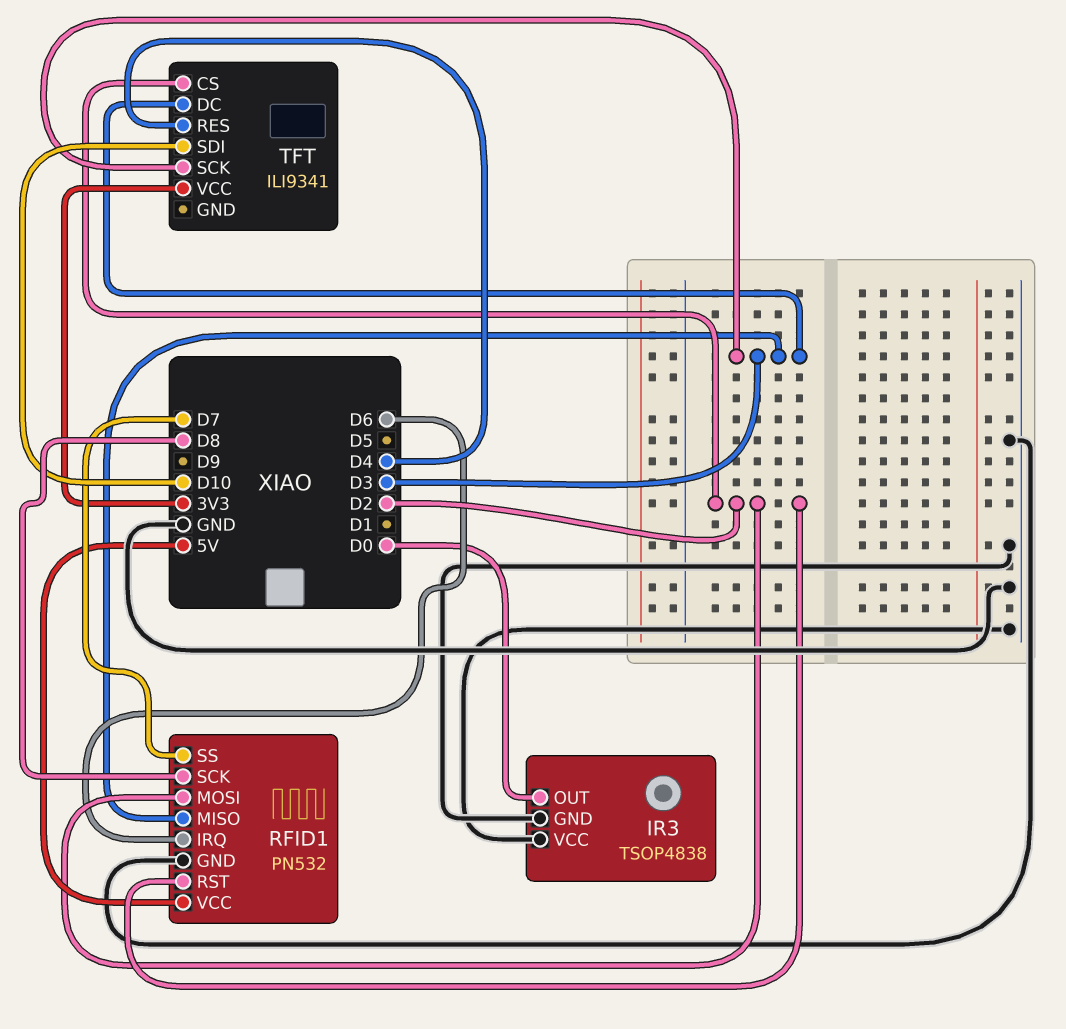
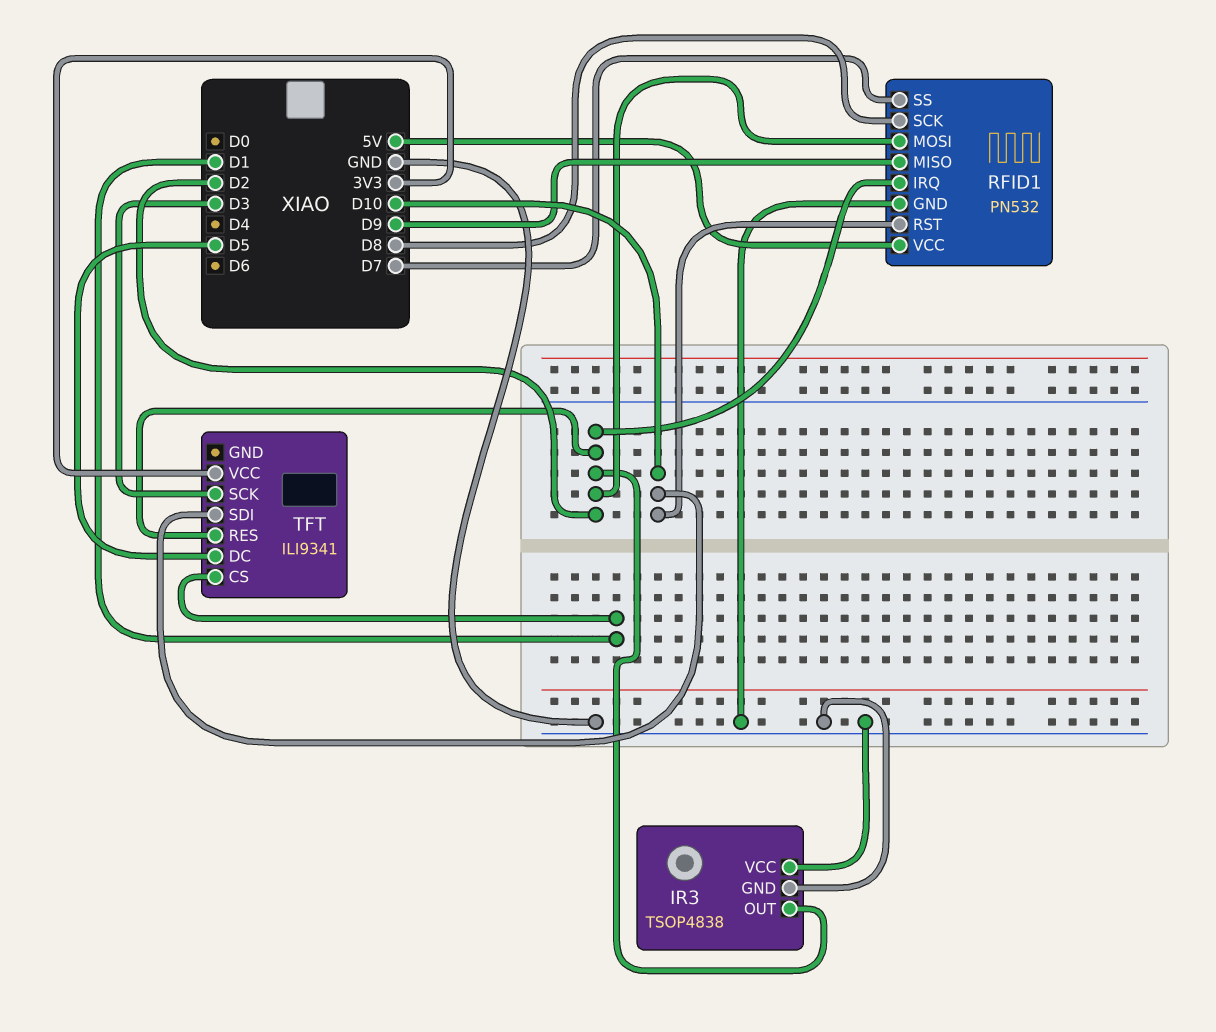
IR3 pin OUT: D0 -> D2
RFID1 pin IRQ: D6 -> D2
RFID1 pin MISO: D3 -> D9
RFID1 pin RST: D2 -> D10
TFT pin CS: D2 -> D1
TFT pin DC: D3 -> D5
TFT pin RES: D4 -> D2

